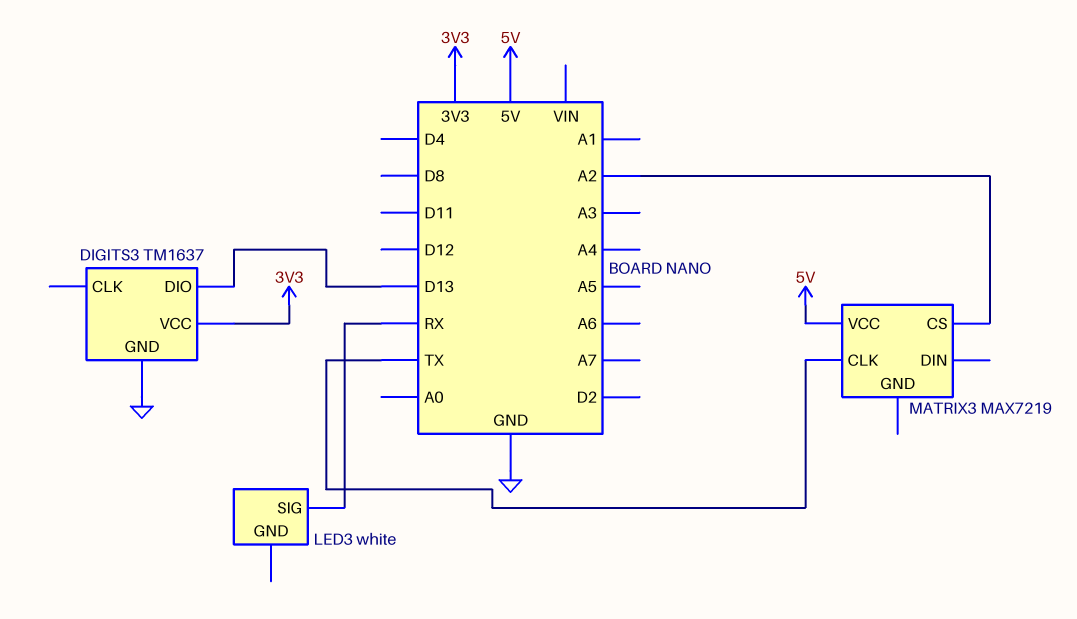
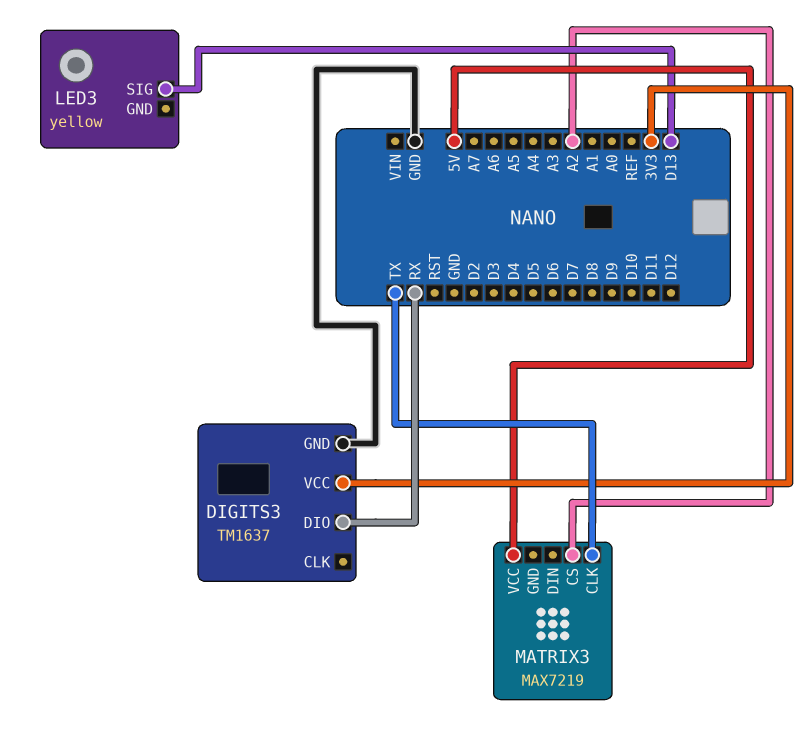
DIGITS3 pin DIO: D13 -> RX
LED3: white -> yellow
LED3 pin SIG: RX -> D13

